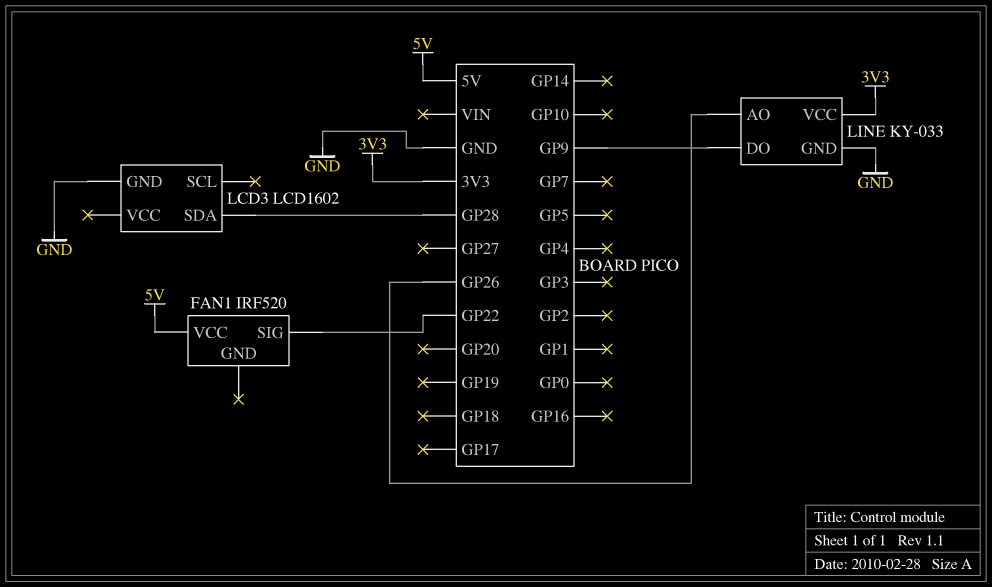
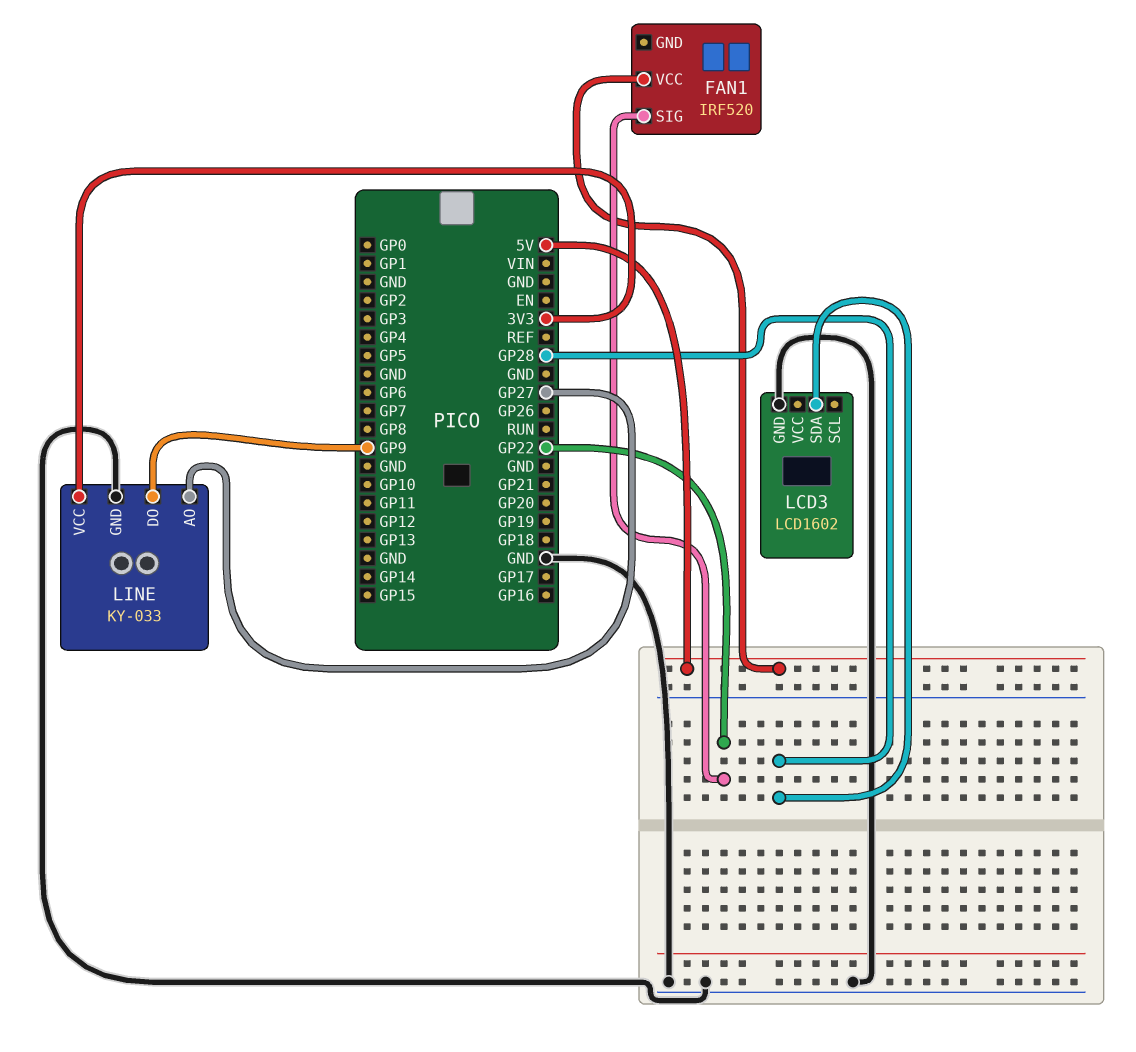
LINE pin AO: GP26 -> GP27

